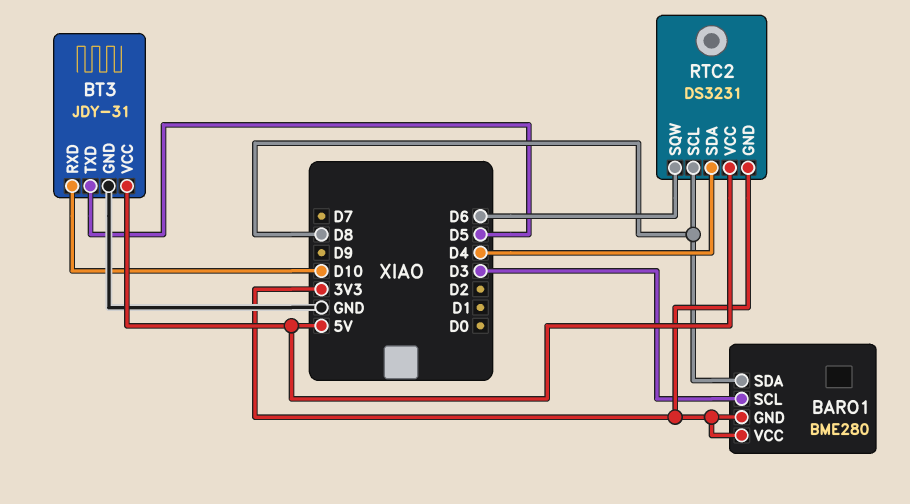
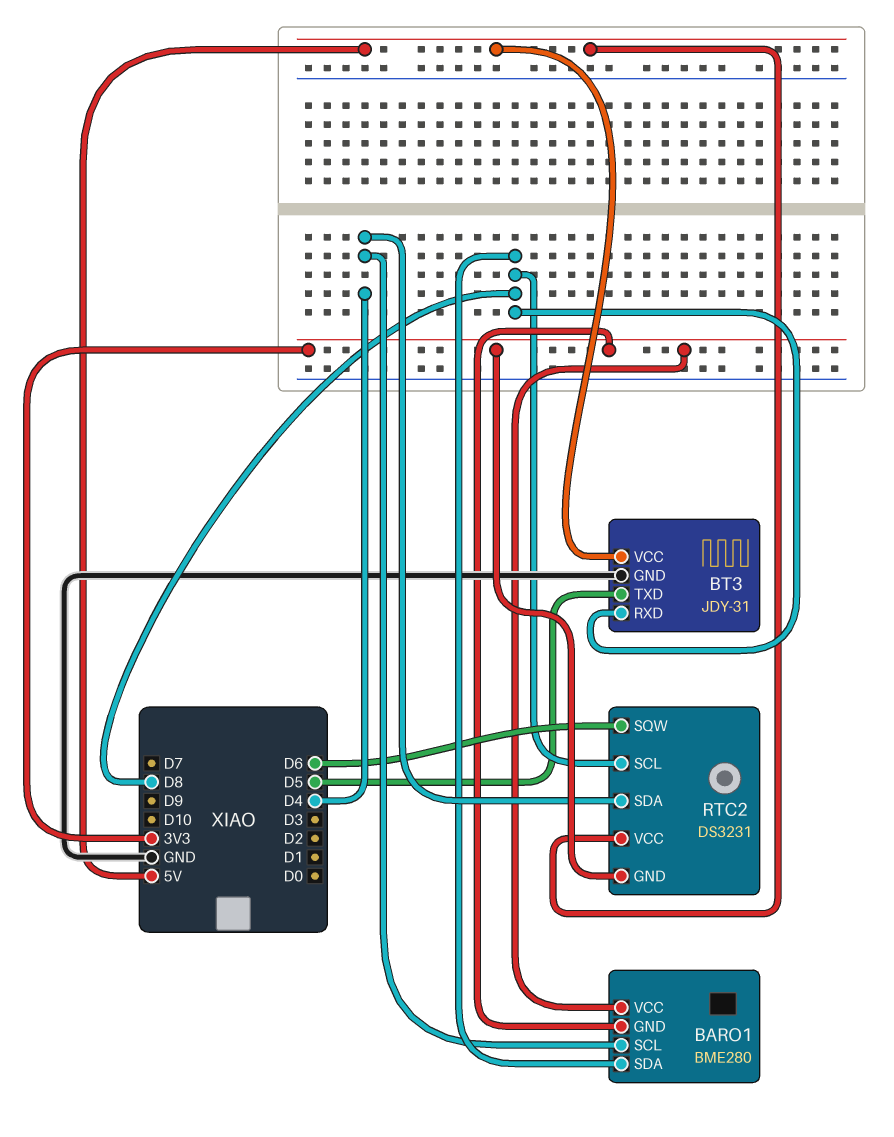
BARO1 pin SCL: D3 -> D4
BT3 pin RXD: D10 -> D8

